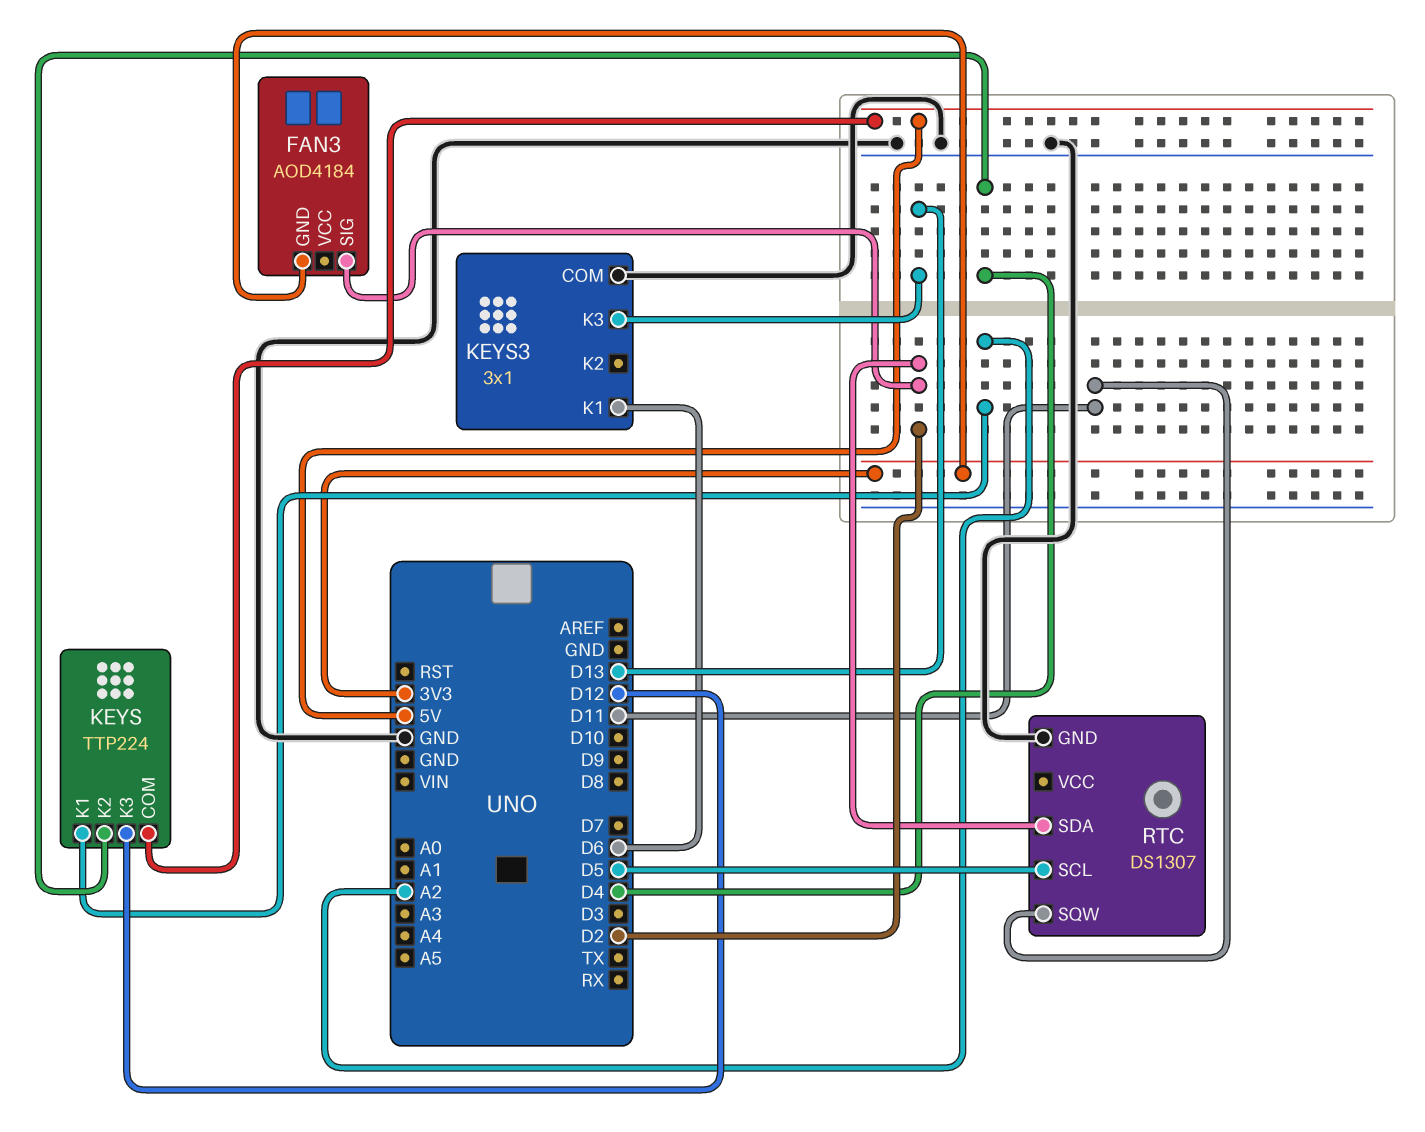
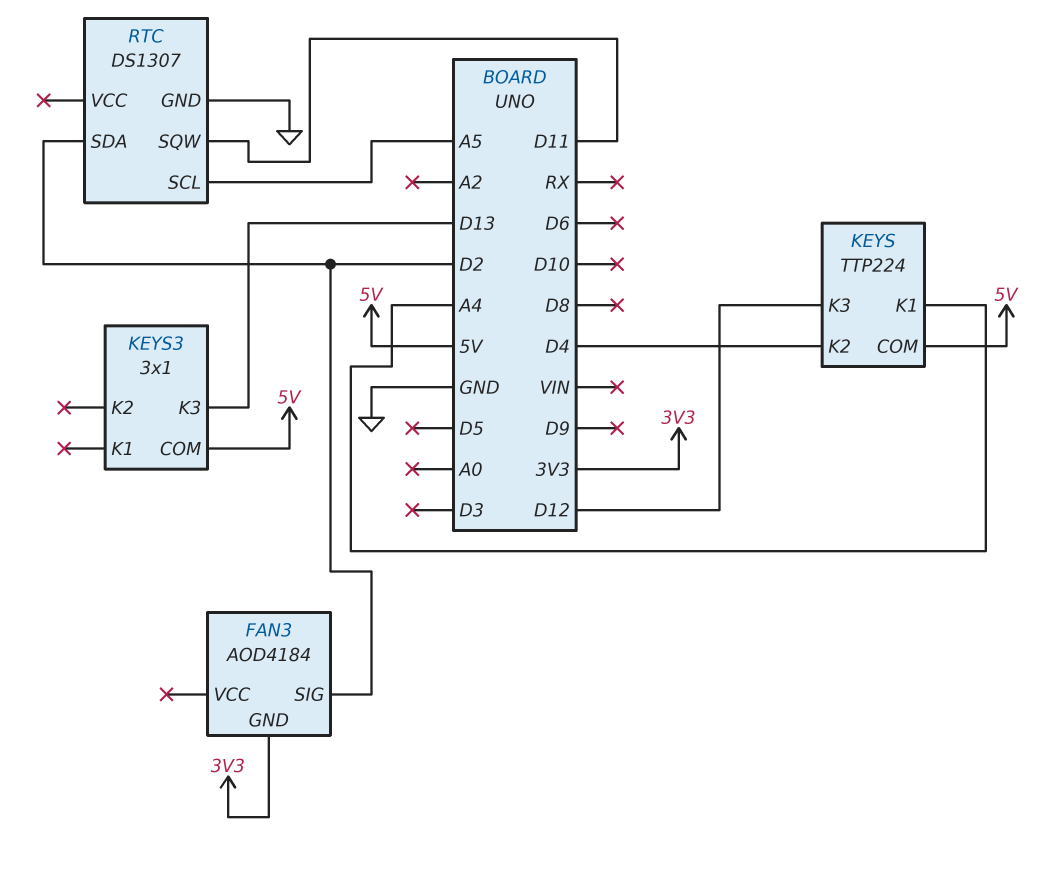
KEYS pin K1: A2 -> A4
KEYS3 pin COM: GND -> 5V
KEYS3 pin K1: D6 -> none
RTC pin SCL: D5 -> A5

